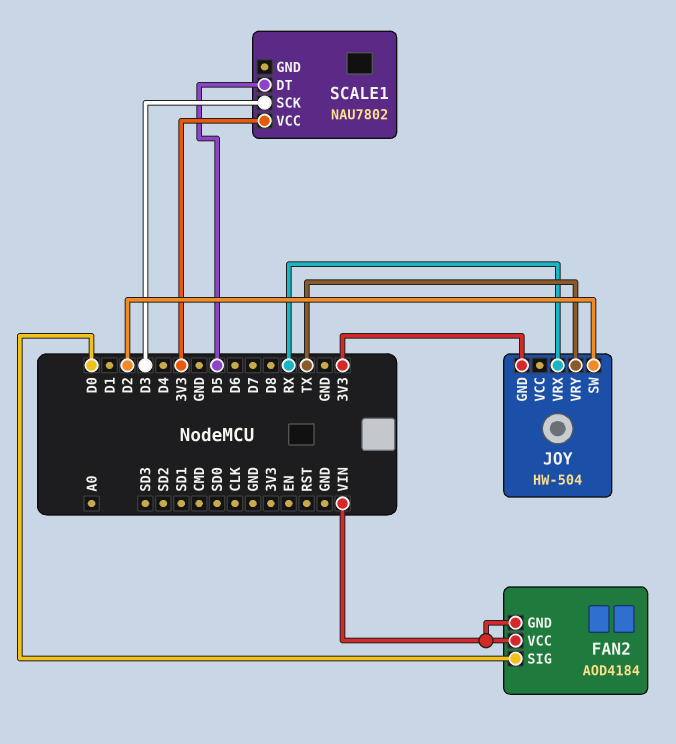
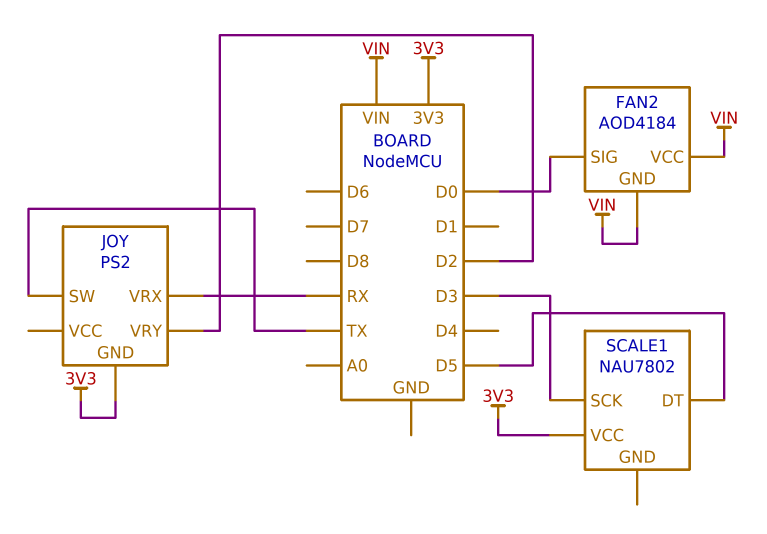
JOY: HW-504 -> PS2
JOY pin SW: D2 -> TX
JOY pin VRY: TX -> D2

